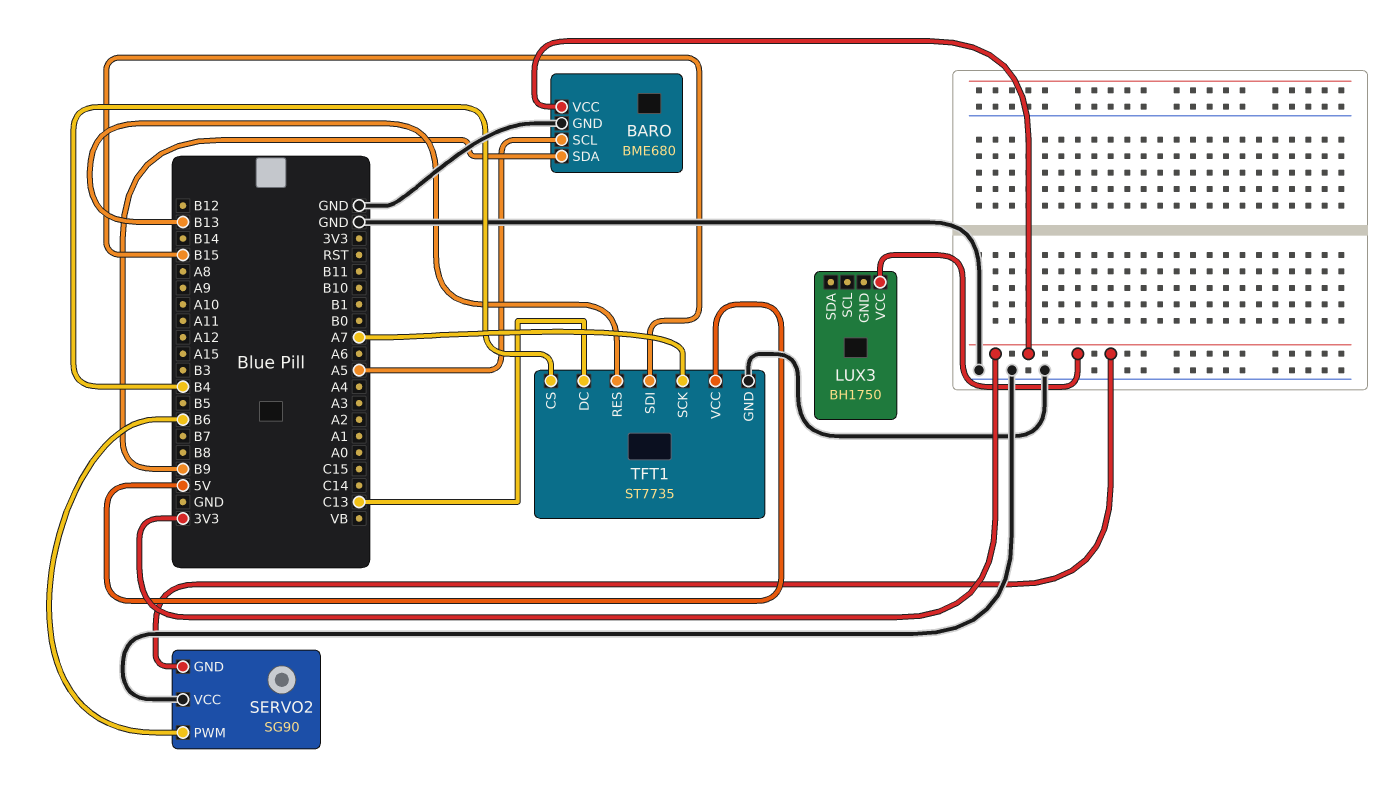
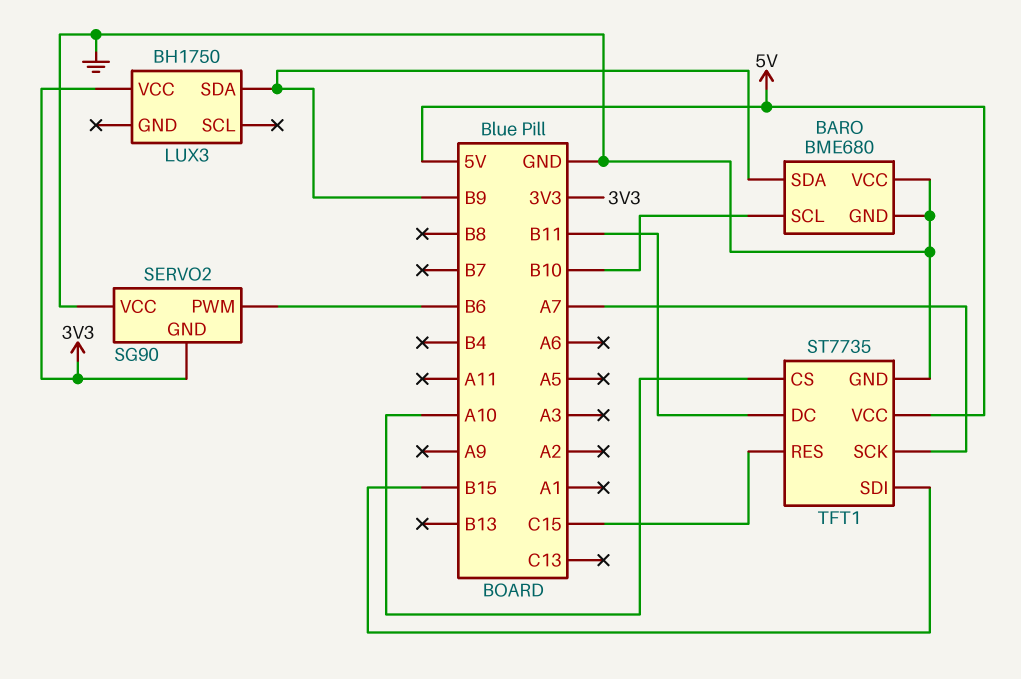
BARO pin SCL: A5 -> B10
BARO pin VCC: 3V3 -> GND
LUX3 pin SDA: none -> B9
TFT1 pin CS: B4 -> A10
TFT1 pin DC: C13 -> B11
TFT1 pin RES: B13 -> C15

